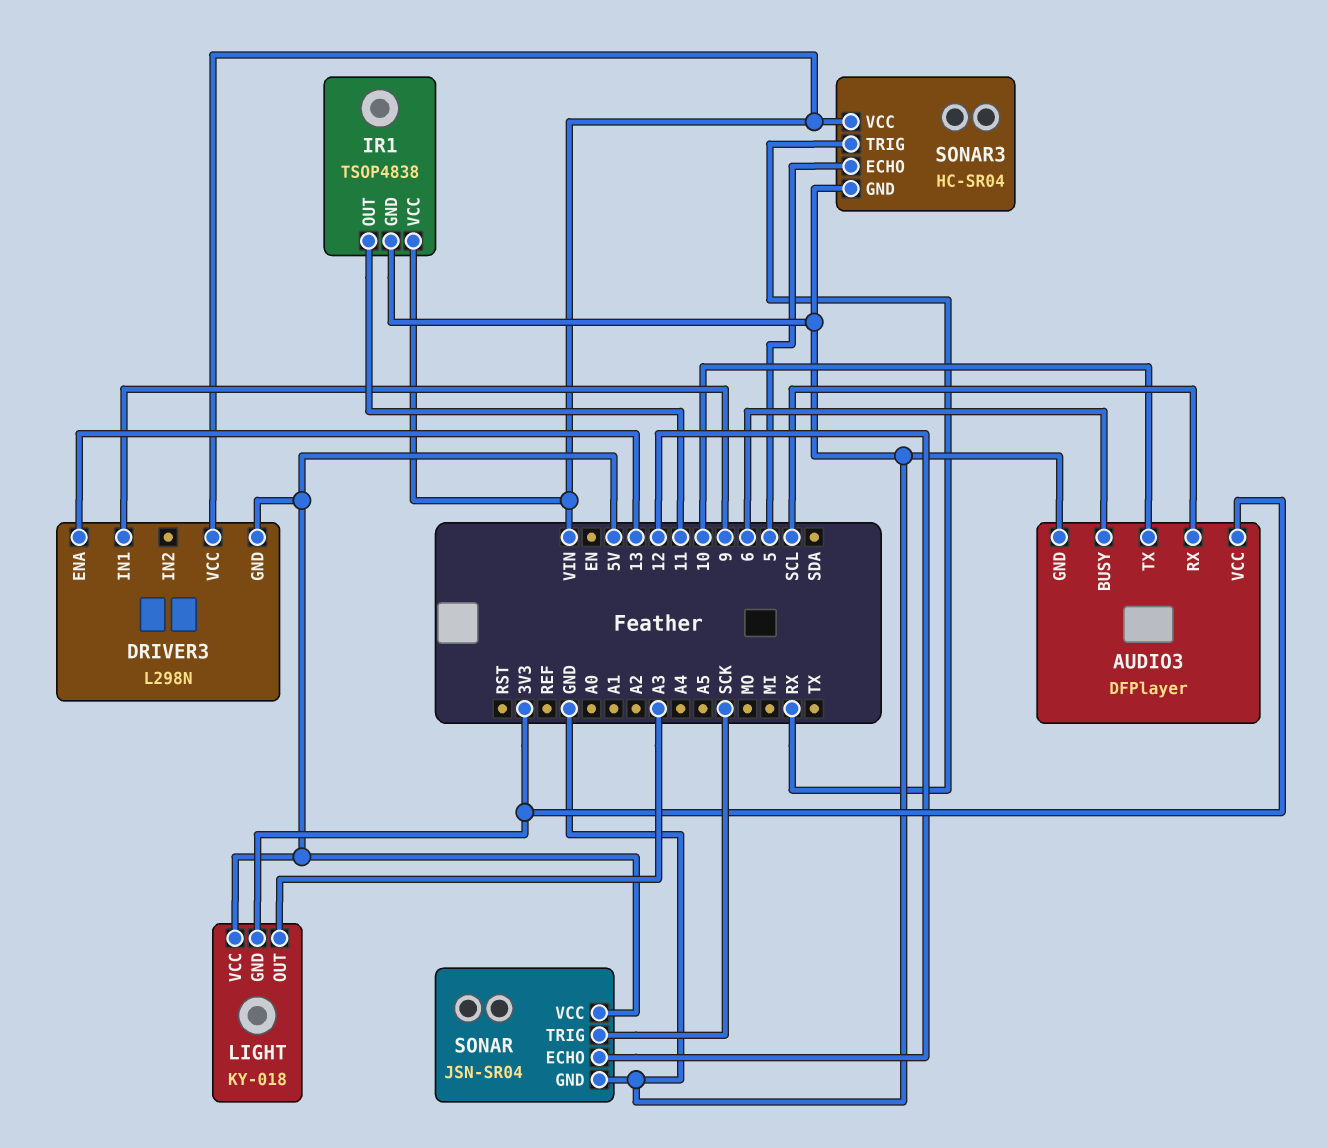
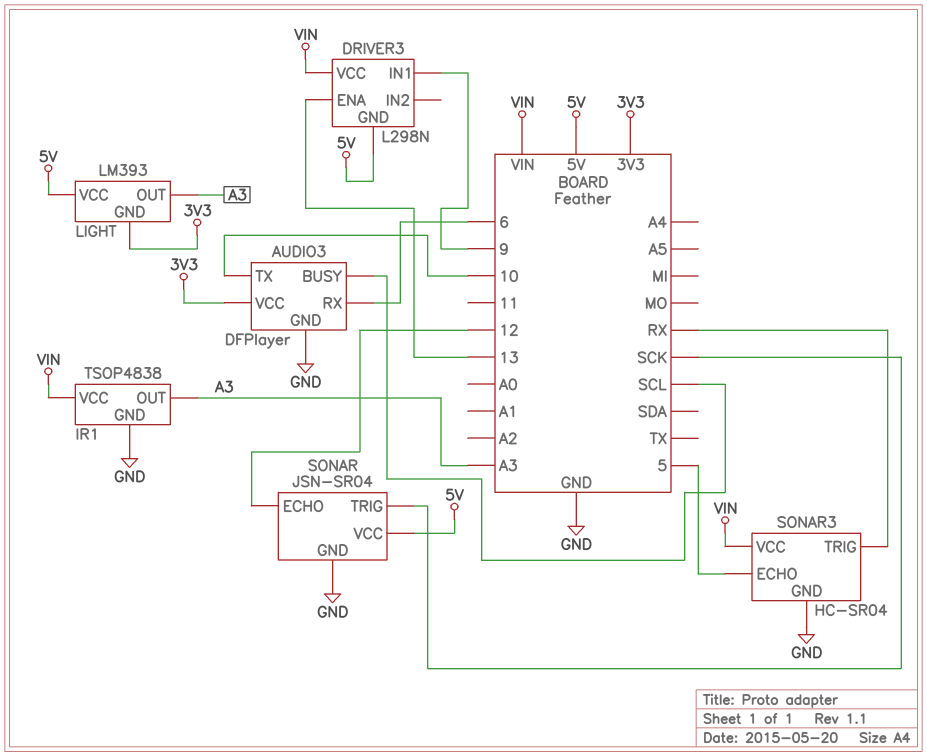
AUDIO3 pin BUSY: 6 -> SCL
AUDIO3 pin RX: SCL -> 6
IR1 pin OUT: 11 -> A3
LIGHT: KY-018 -> LM393

